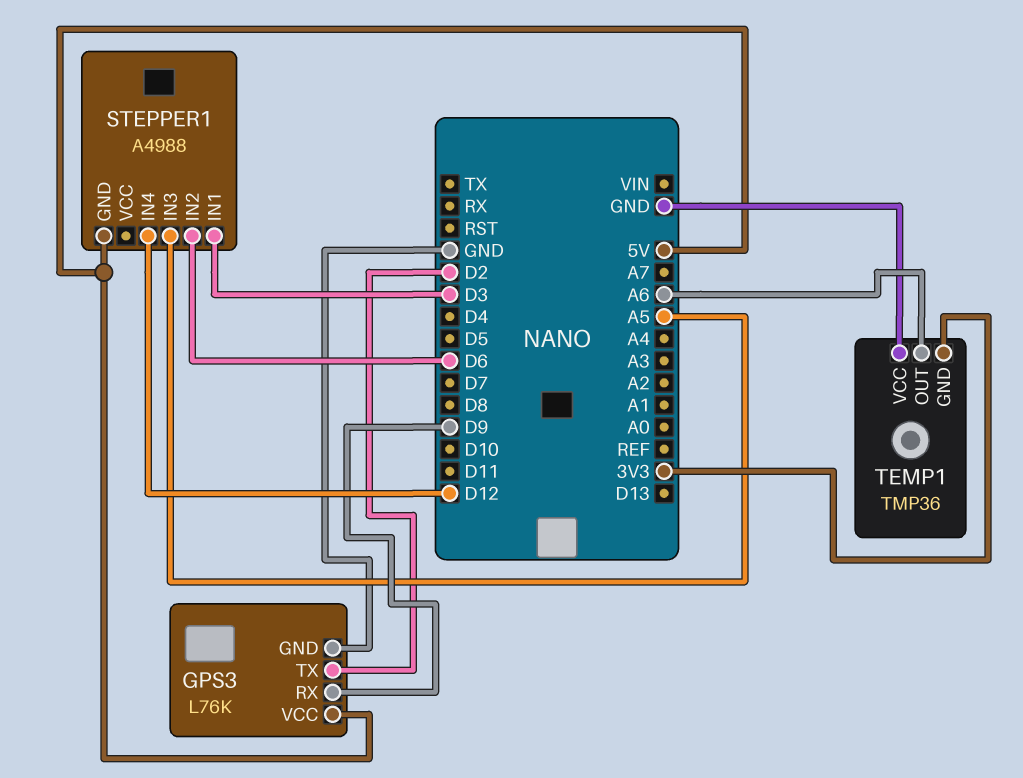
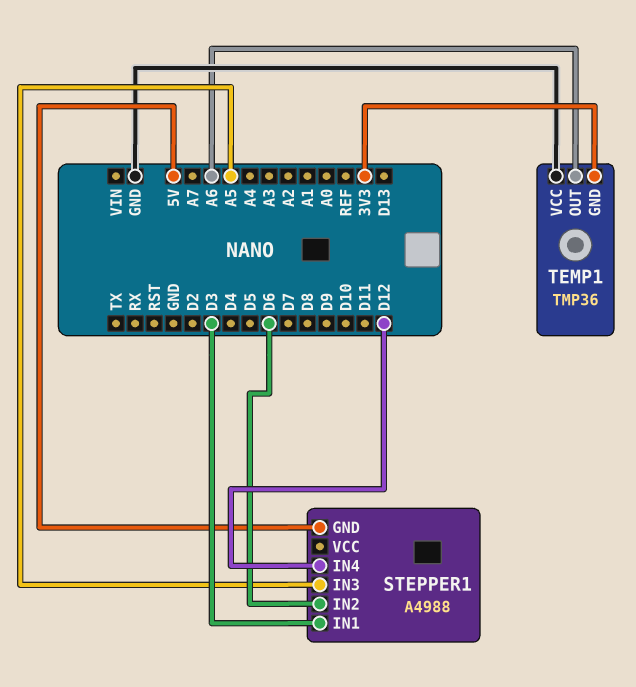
GPS3: L76K -> none
GPS3 pin GND: GND -> none
GPS3 pin RX: D9 -> none
GPS3 pin TX: D2 -> none
GPS3 pin VCC: 5V -> none

